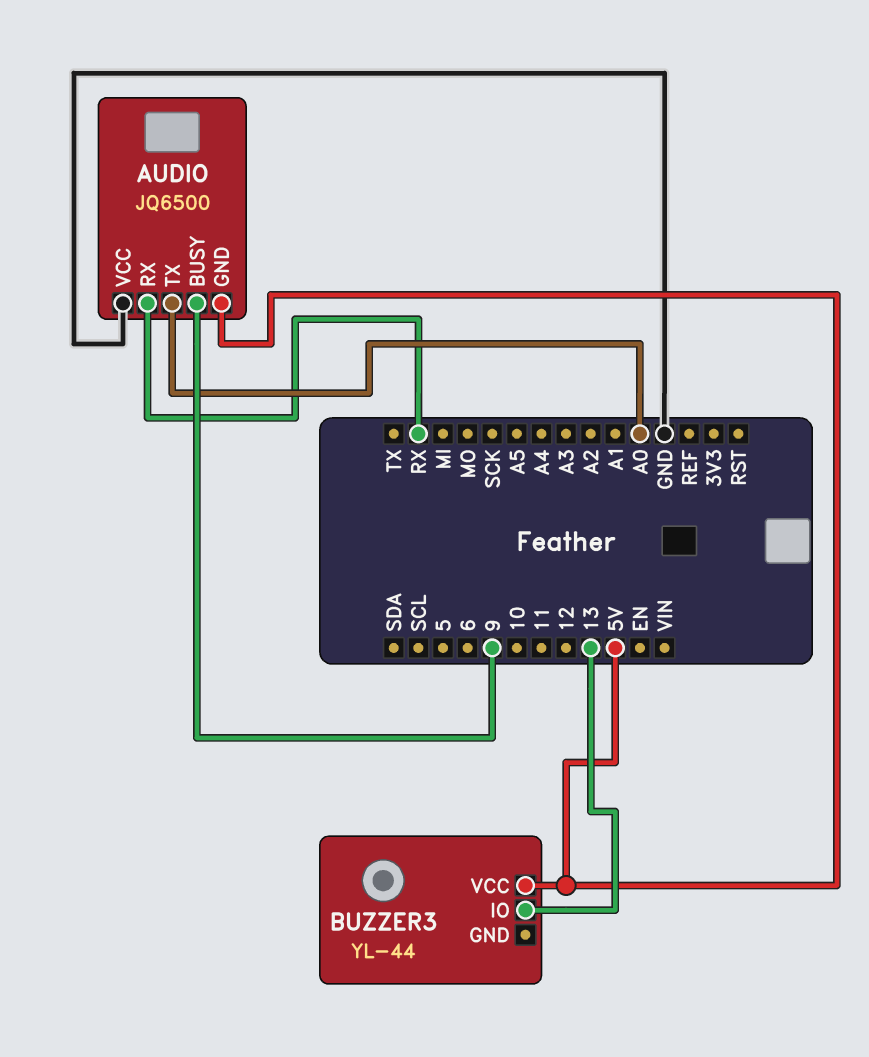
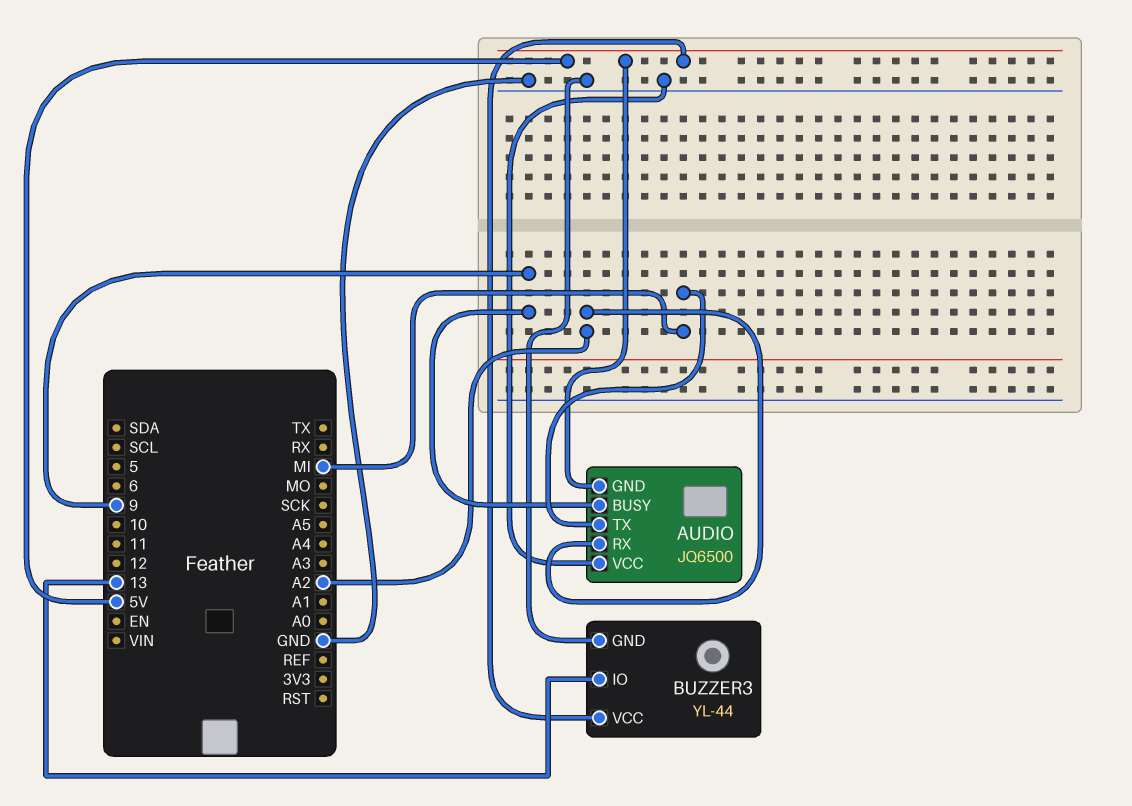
AUDIO pin RX: RX -> A2
AUDIO pin TX: A0 -> MI
BUZZER3 pin GND: none -> GND

